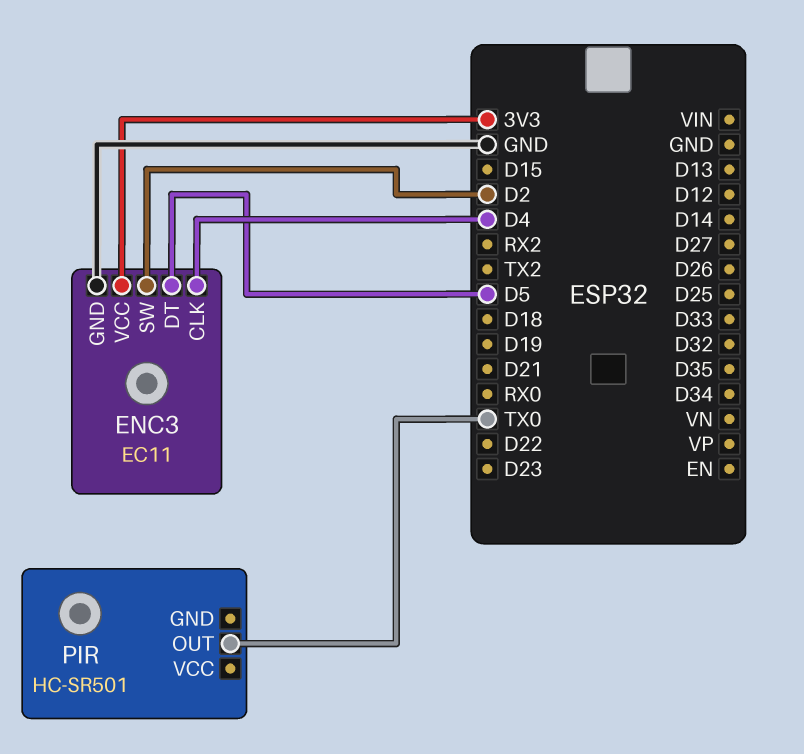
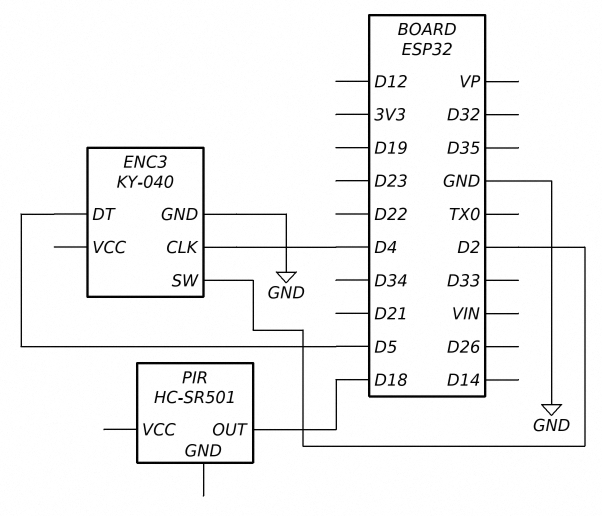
ENC3: EC11 -> KY-040
ENC3 pin VCC: 3V3 -> none
PIR pin OUT: TX0 -> D18

